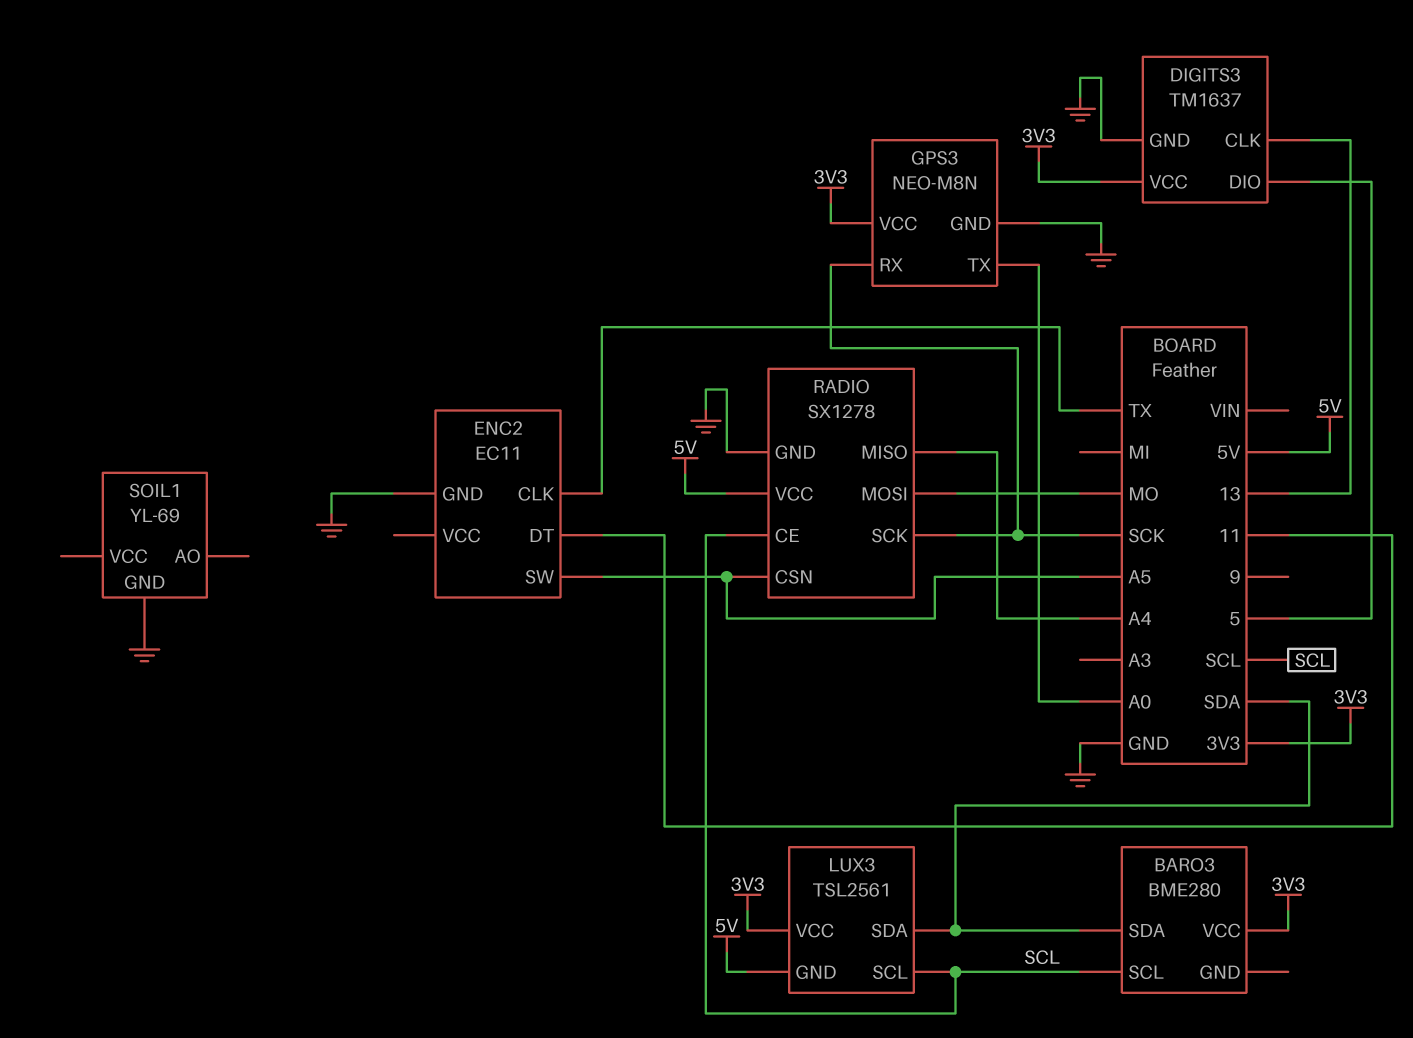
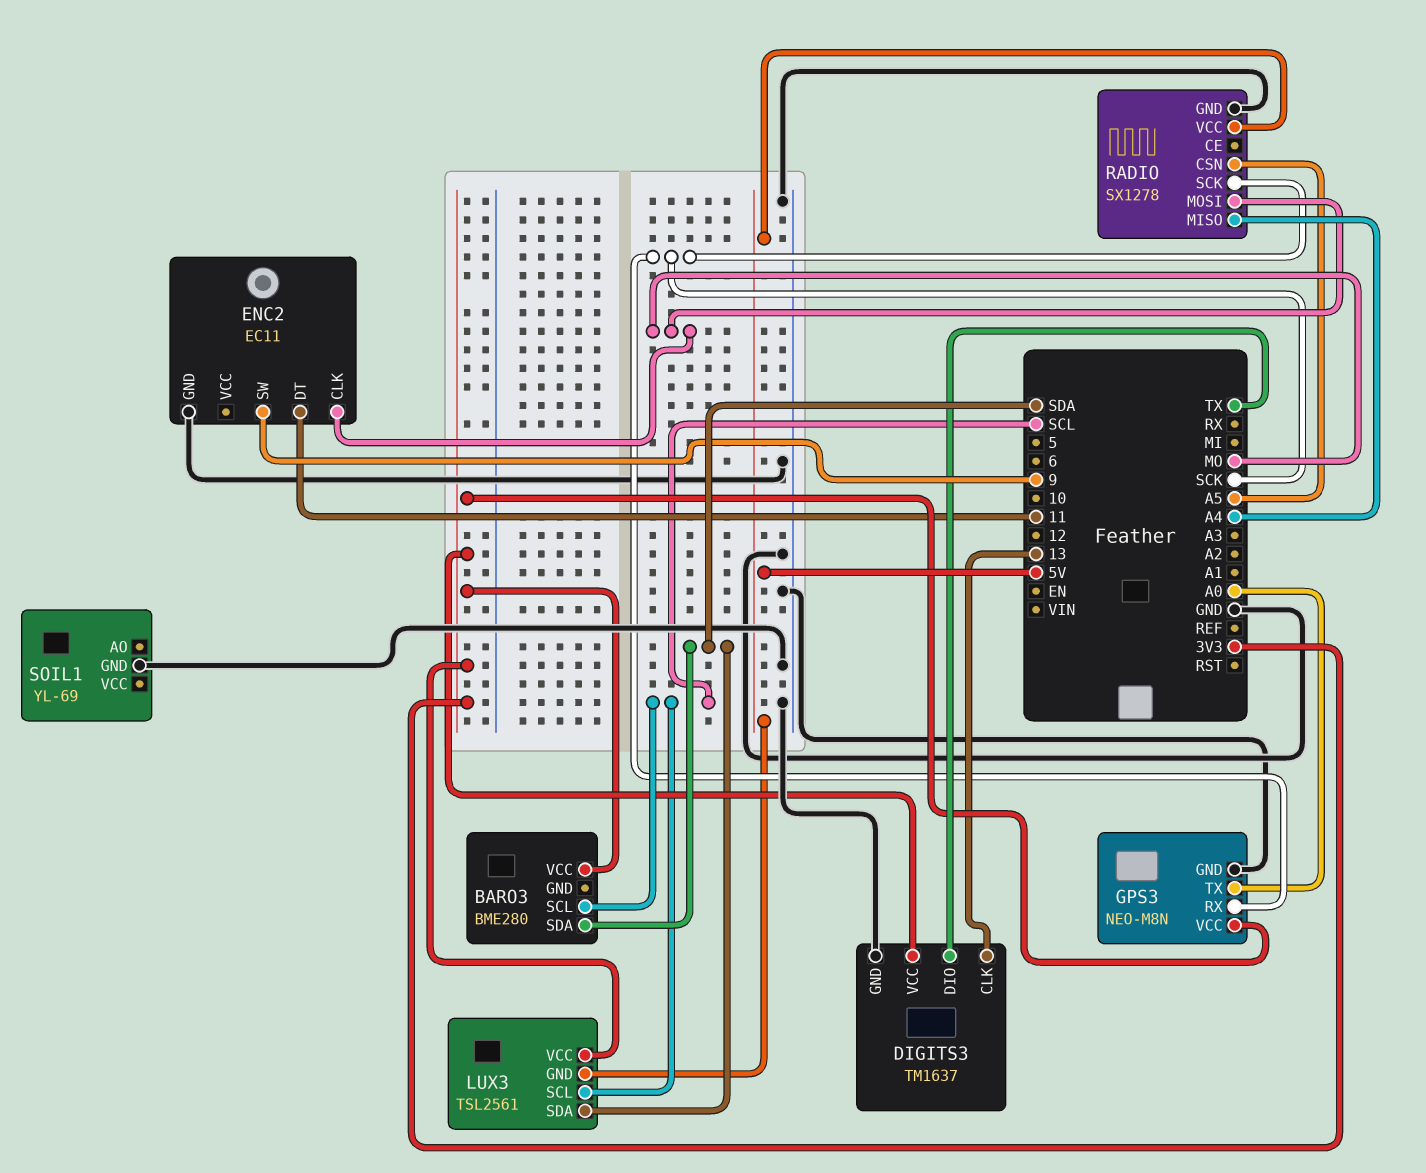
DIGITS3 pin DIO: 5 -> TX
ENC2 pin CLK: TX -> MO
ENC2 pin SW: A5 -> 9
RADIO pin CE: SCL -> none

